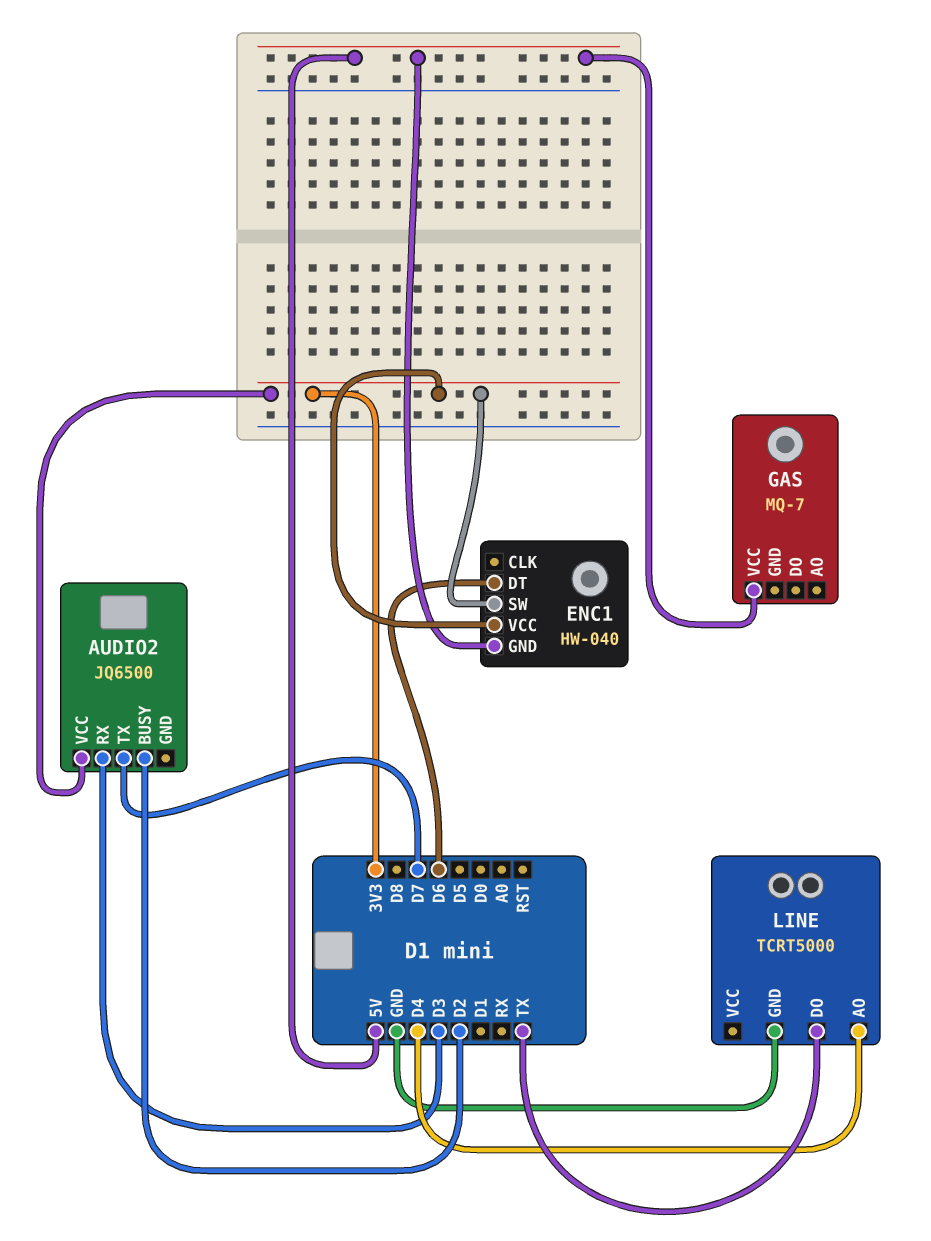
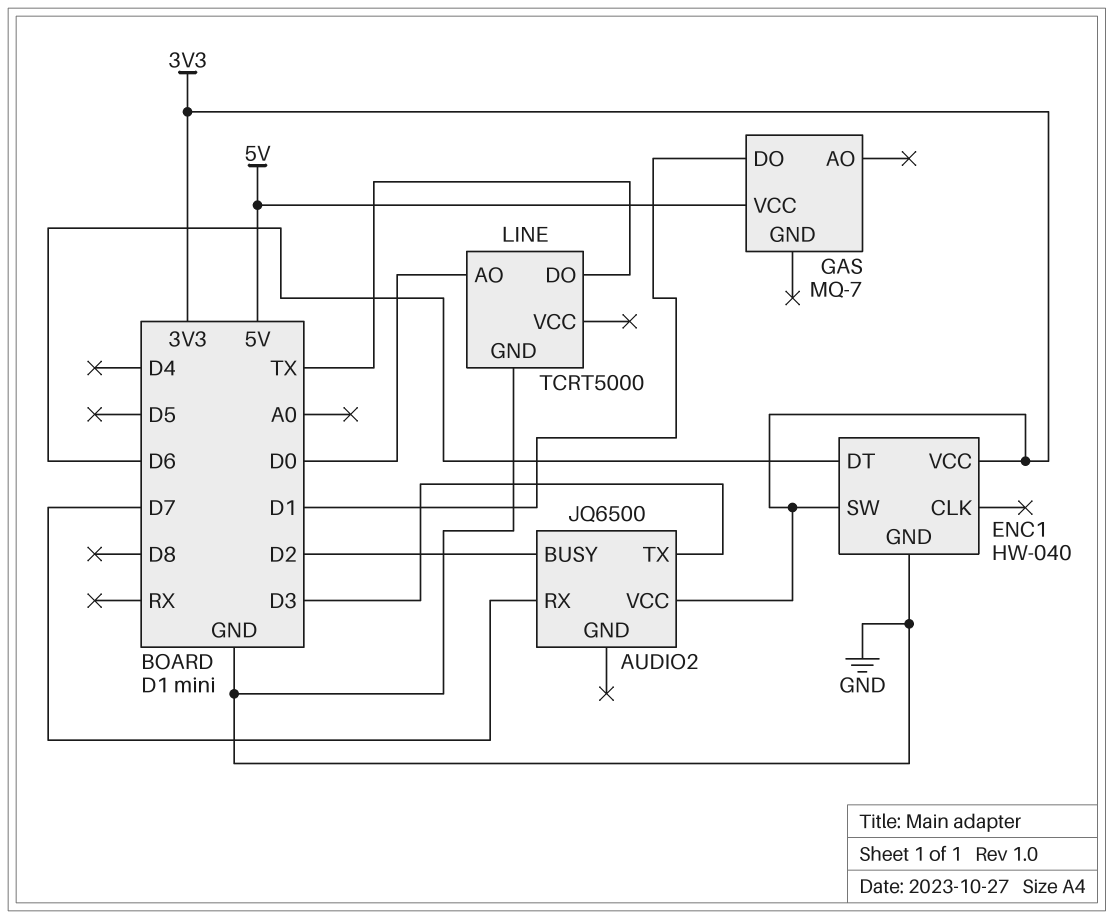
AUDIO2 pin RX: D3 -> D7
AUDIO2 pin TX: D7 -> D3
ENC1 pin GND: 5V -> GND
GAS pin DO: none -> D1
LINE pin AO: D4 -> D0

